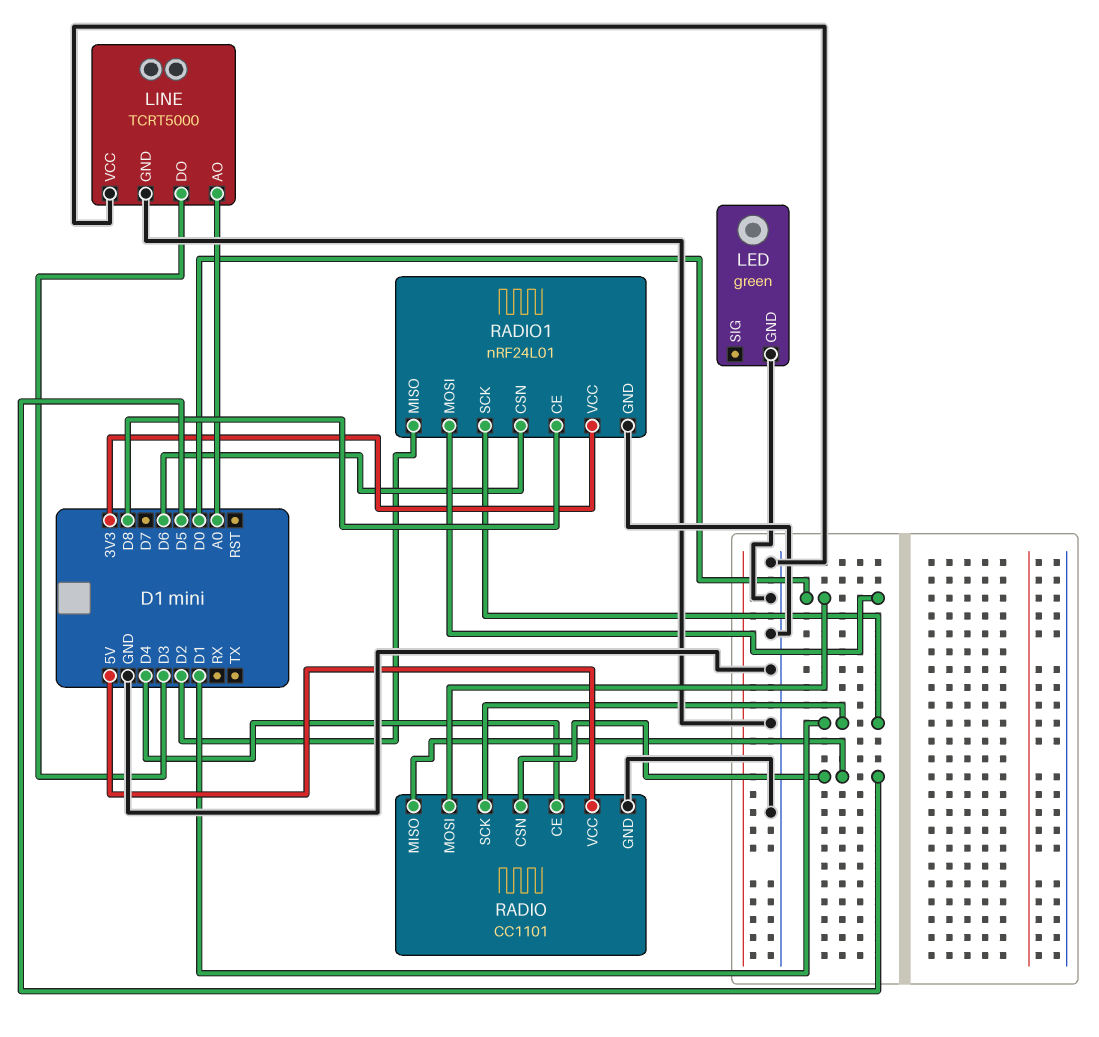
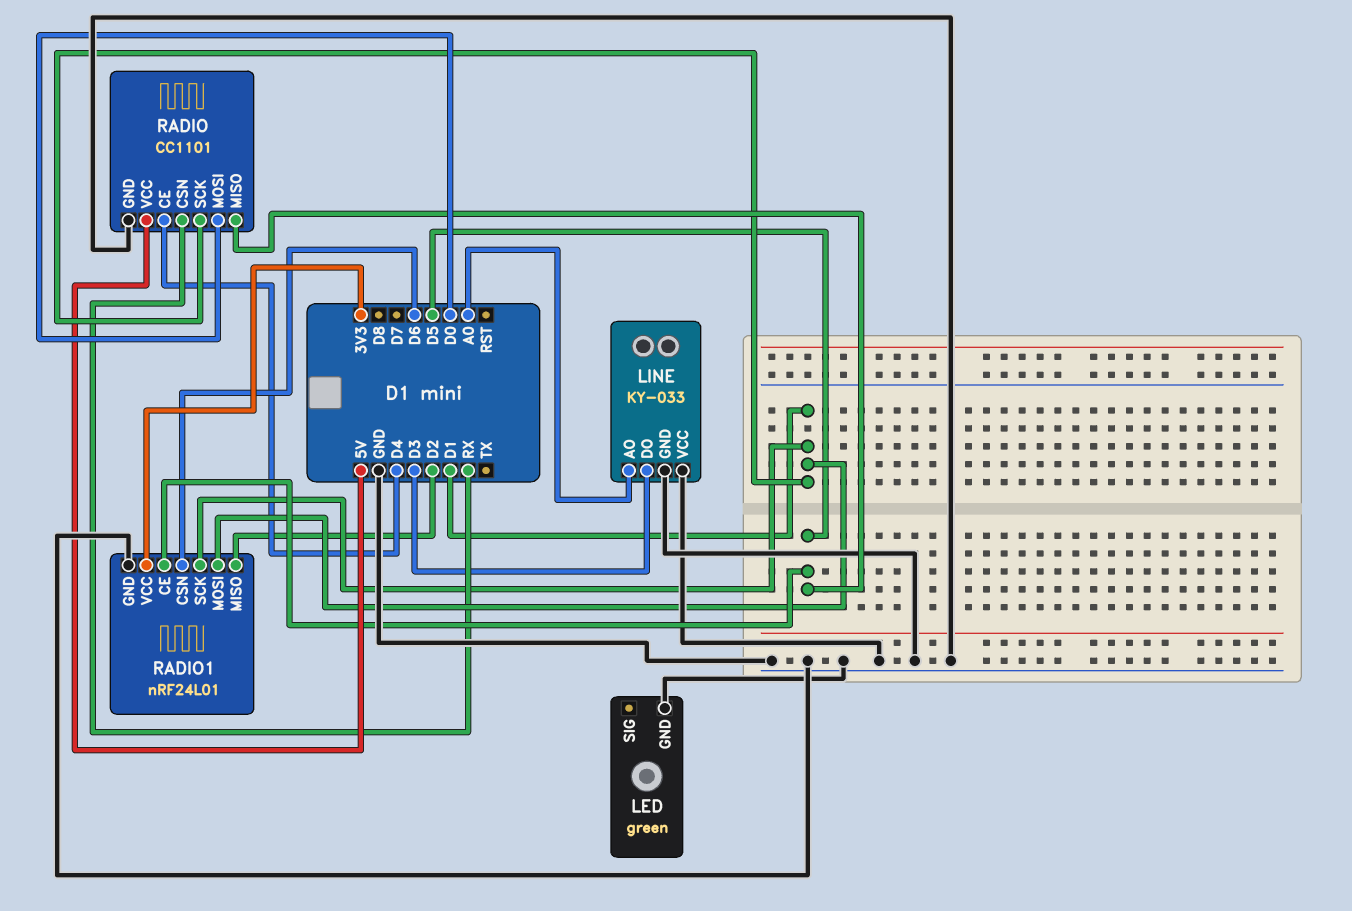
LINE: TCRT5000 -> KY-033
RADIO pin CSN: D5 -> RX
RADIO1 pin CE: D8 -> D5
RADIO1 pin MOSI: D0 -> D1

